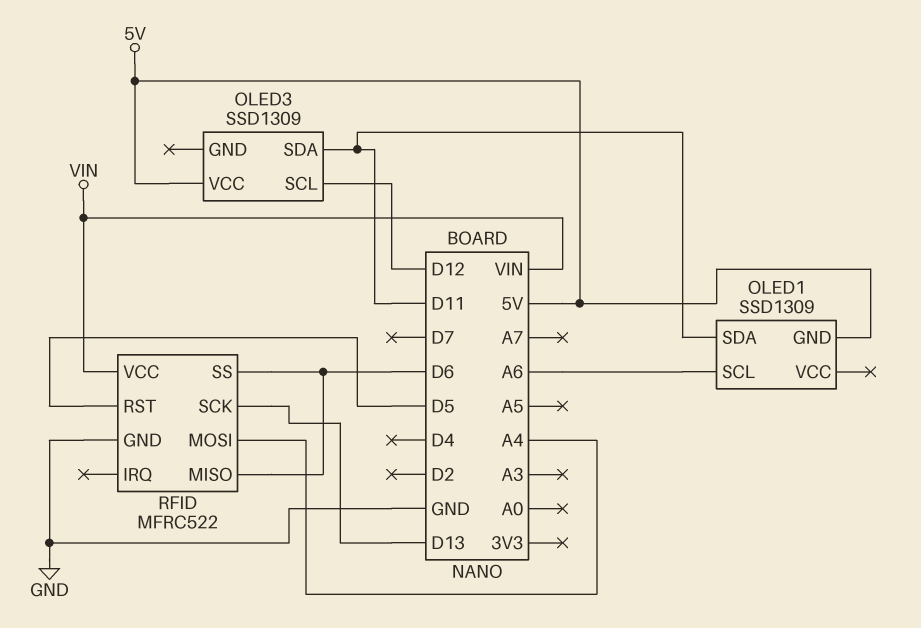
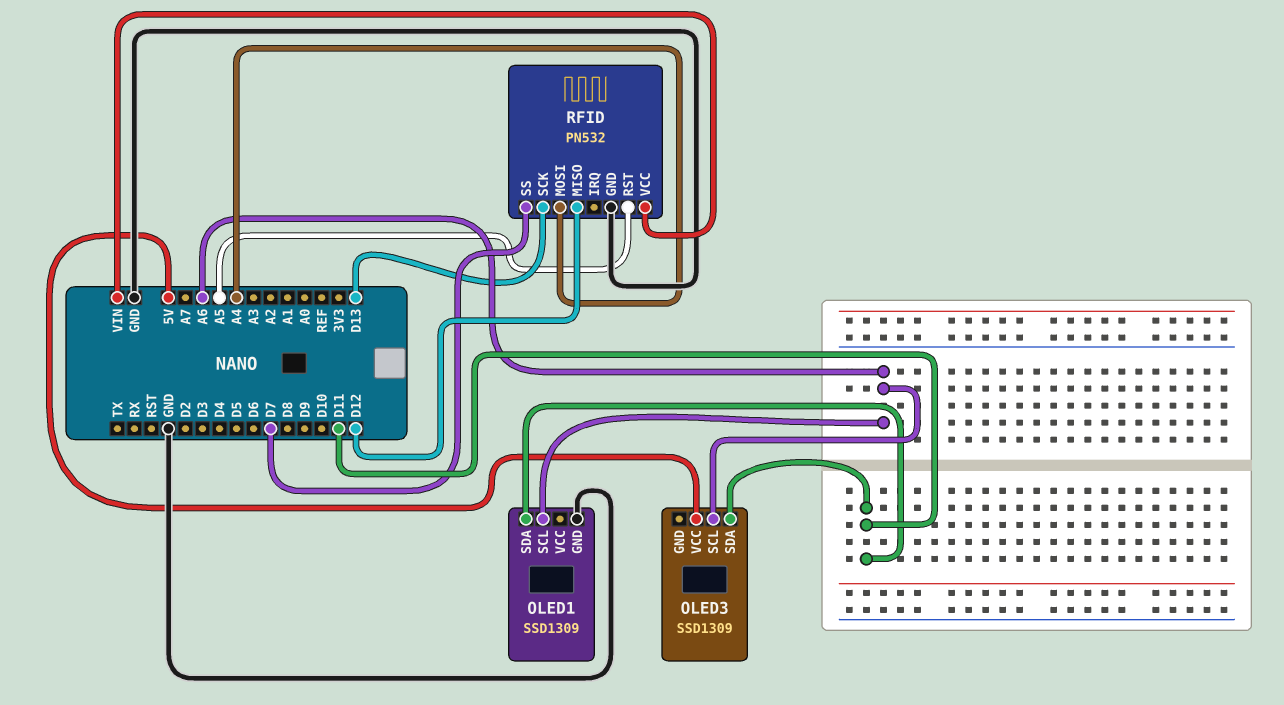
OLED1 pin GND: 5V -> GND
OLED3 pin SCL: D12 -> A6
RFID: MFRC522 -> PN532
RFID pin MISO: D6 -> D12
RFID pin RST: D5 -> A5
RFID pin SS: D6 -> D7

